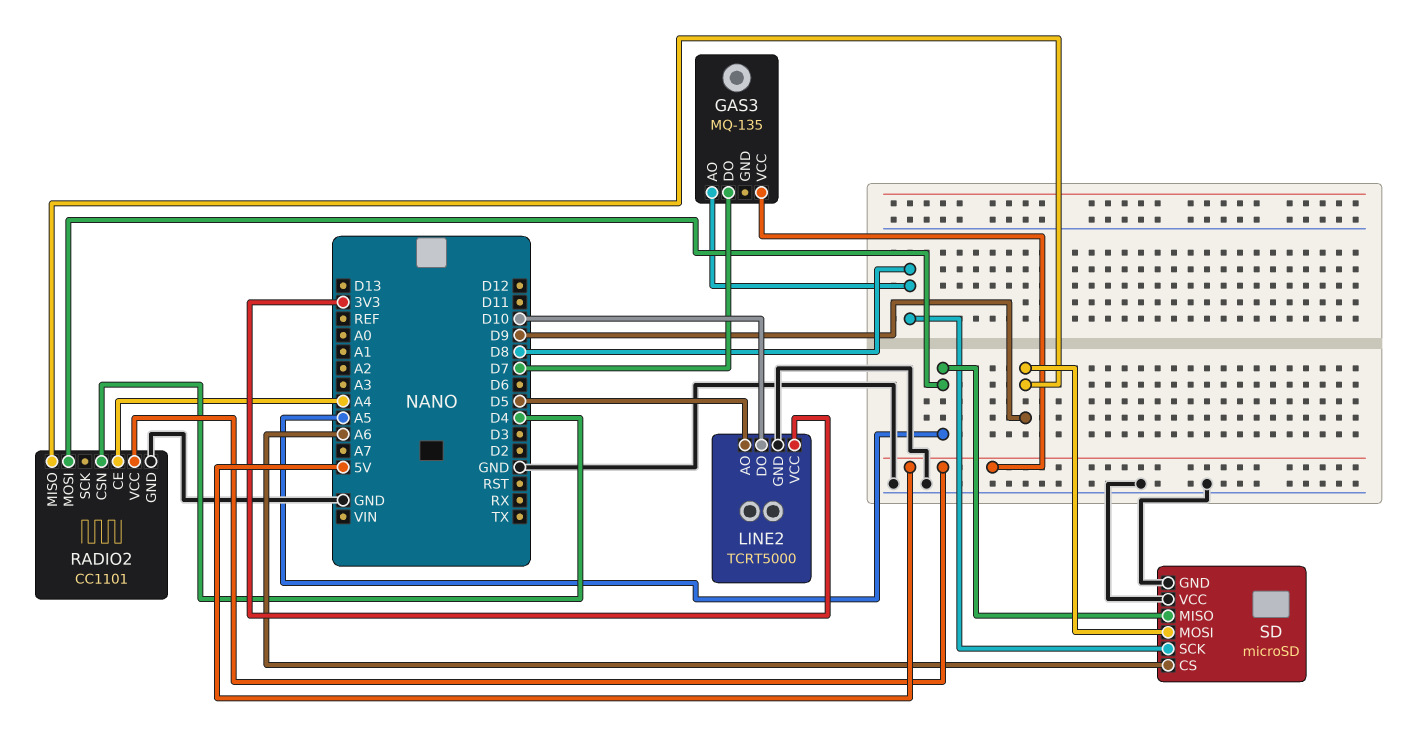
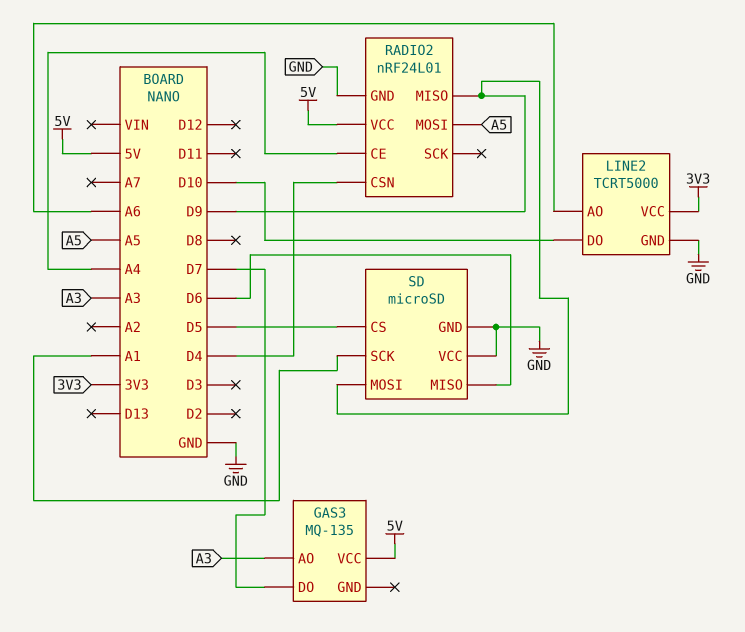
GAS3 pin AO: D8 -> A3
LINE2 pin AO: D5 -> A6
RADIO2: CC1101 -> nRF24L01
SD pin CS: A6 -> D5
SD pin MISO: A5 -> D6
SD pin SCK: D8 -> A1

